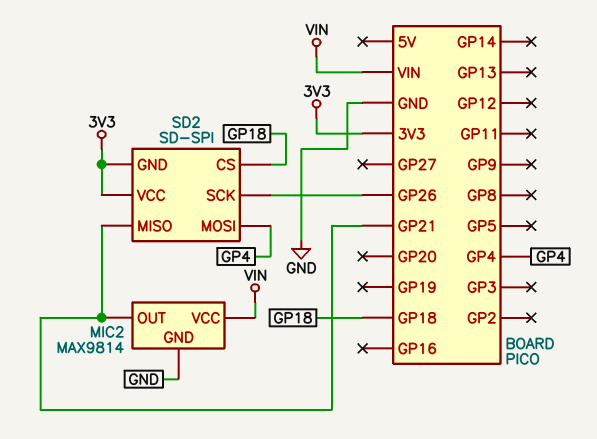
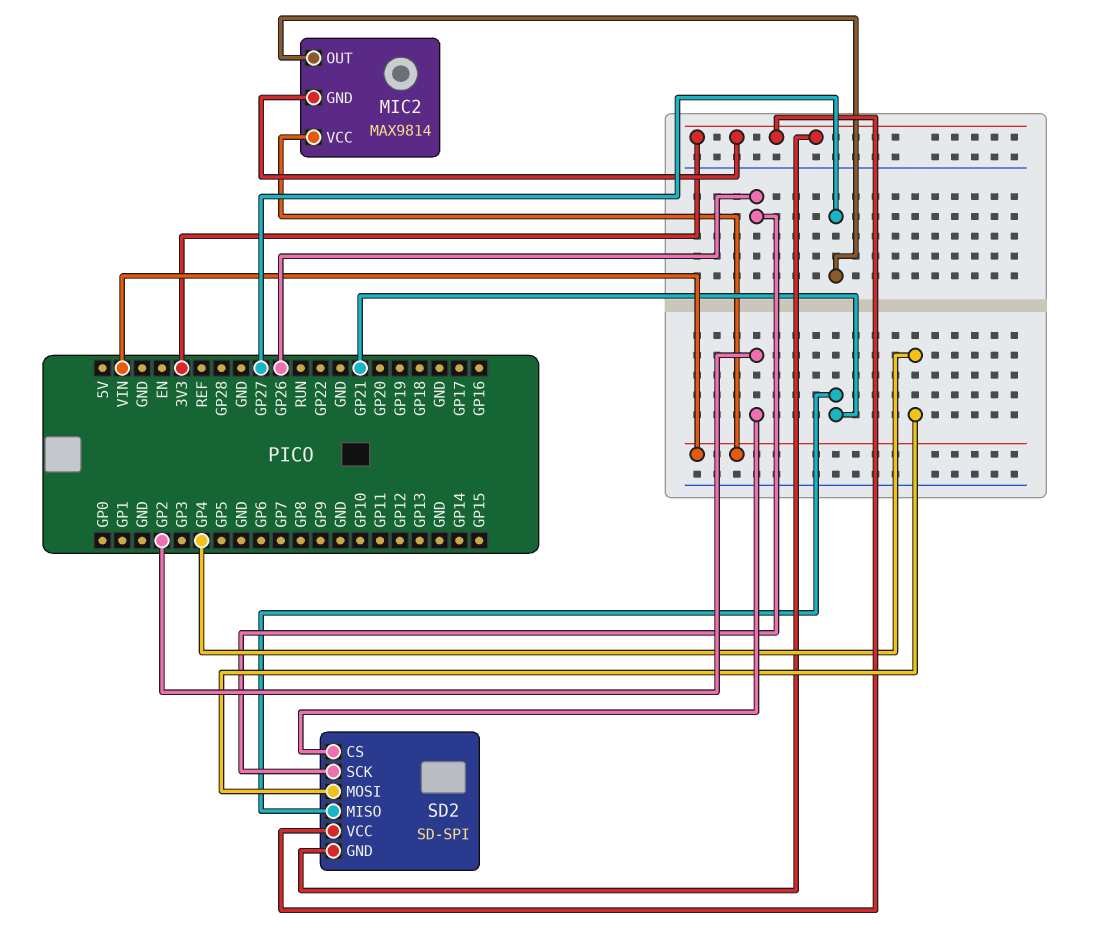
MIC2 pin GND: GND -> 3V3
MIC2 pin OUT: GP21 -> GP27
SD2 pin CS: GP18 -> GP2

